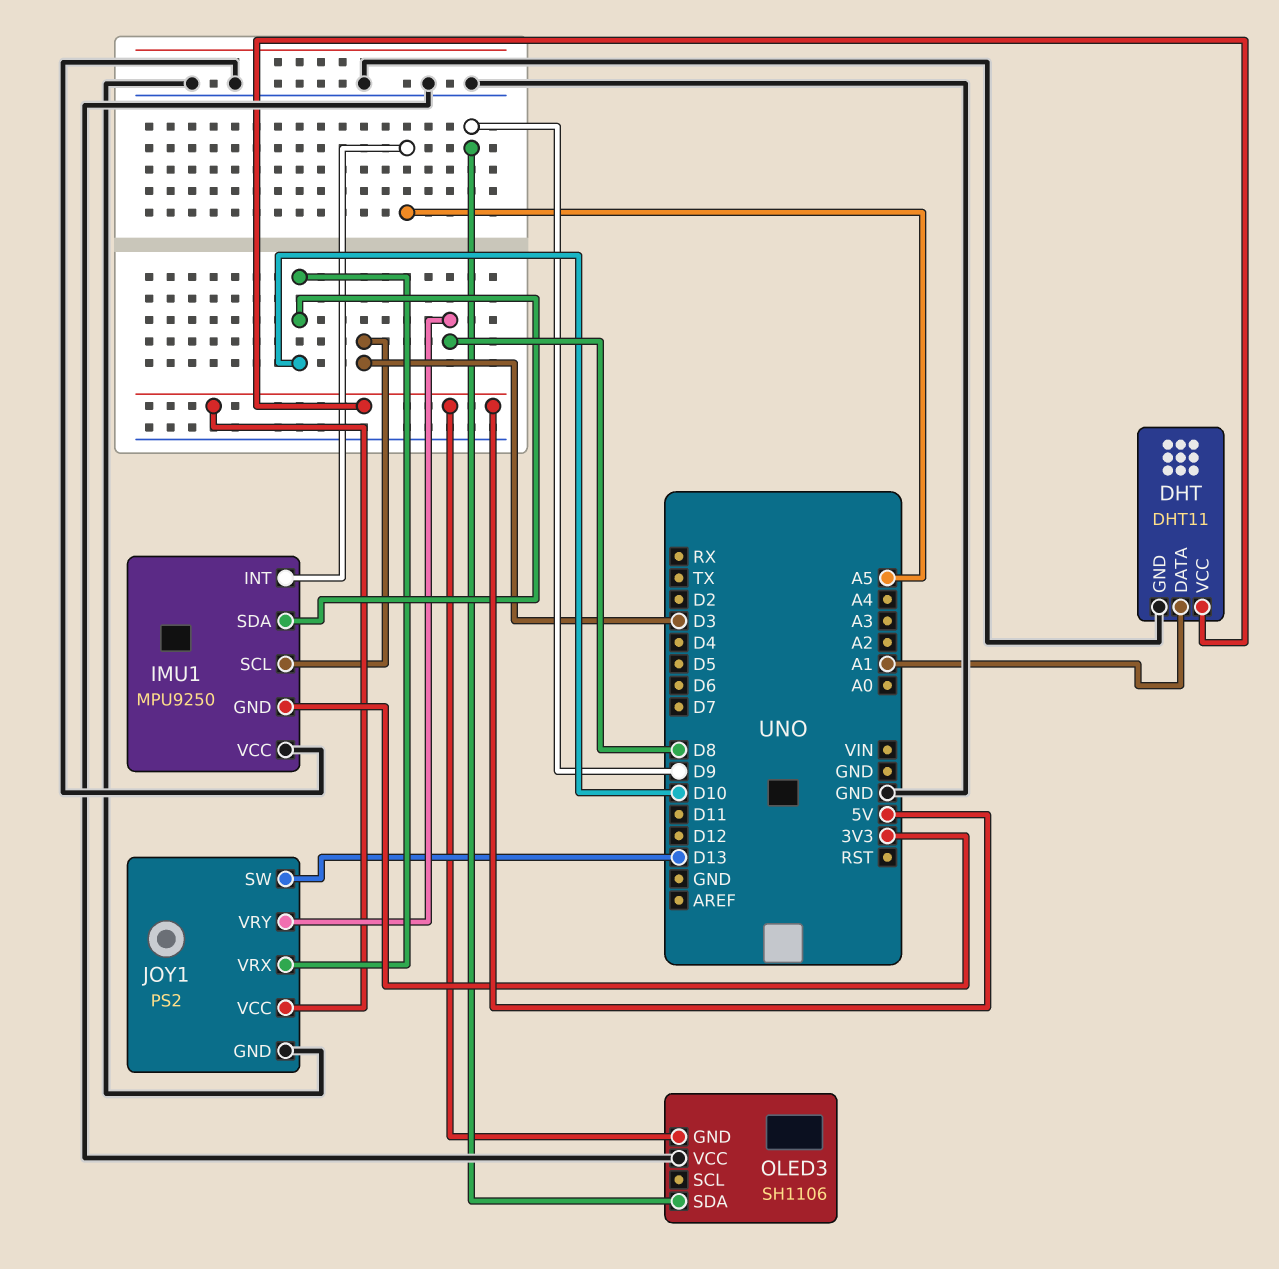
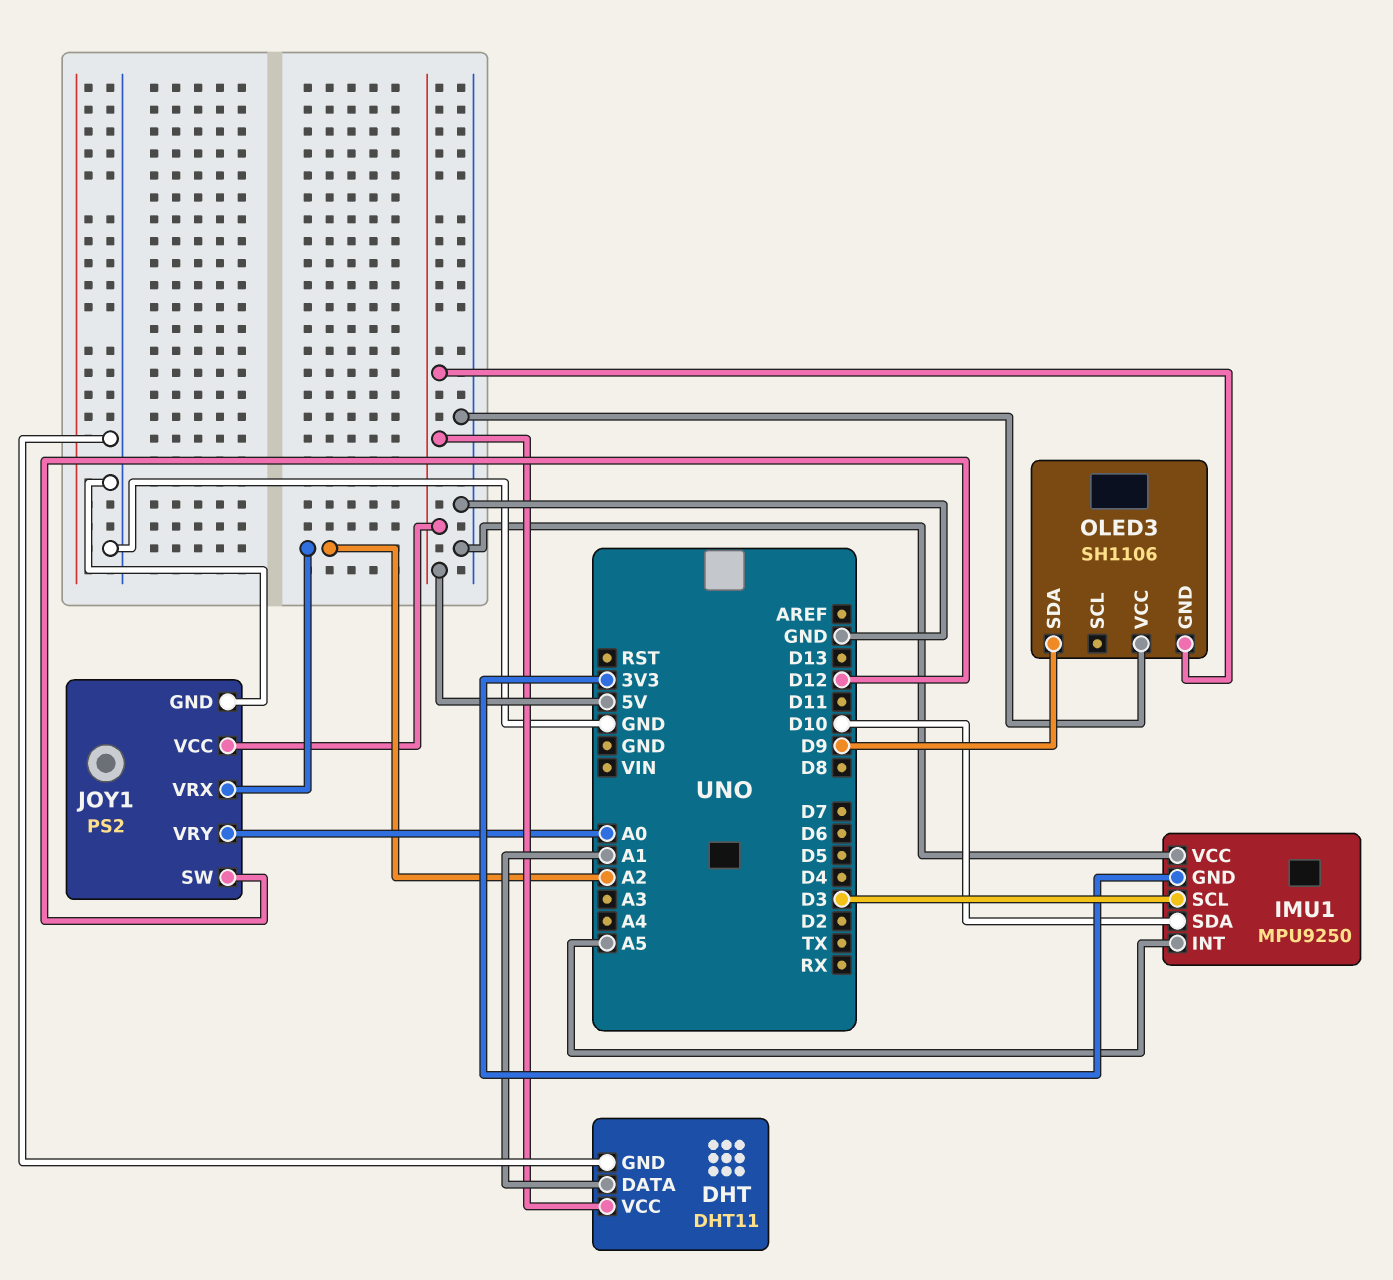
JOY1 pin SW: D13 -> D12
JOY1 pin VRX: D10 -> A2
JOY1 pin VRY: D8 -> A0

